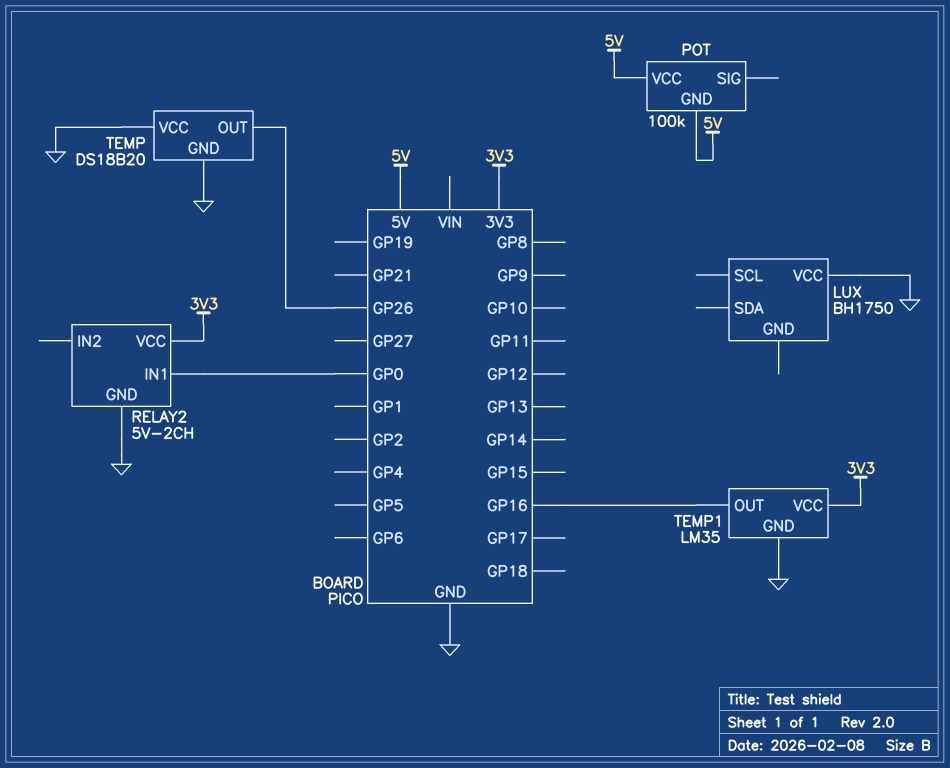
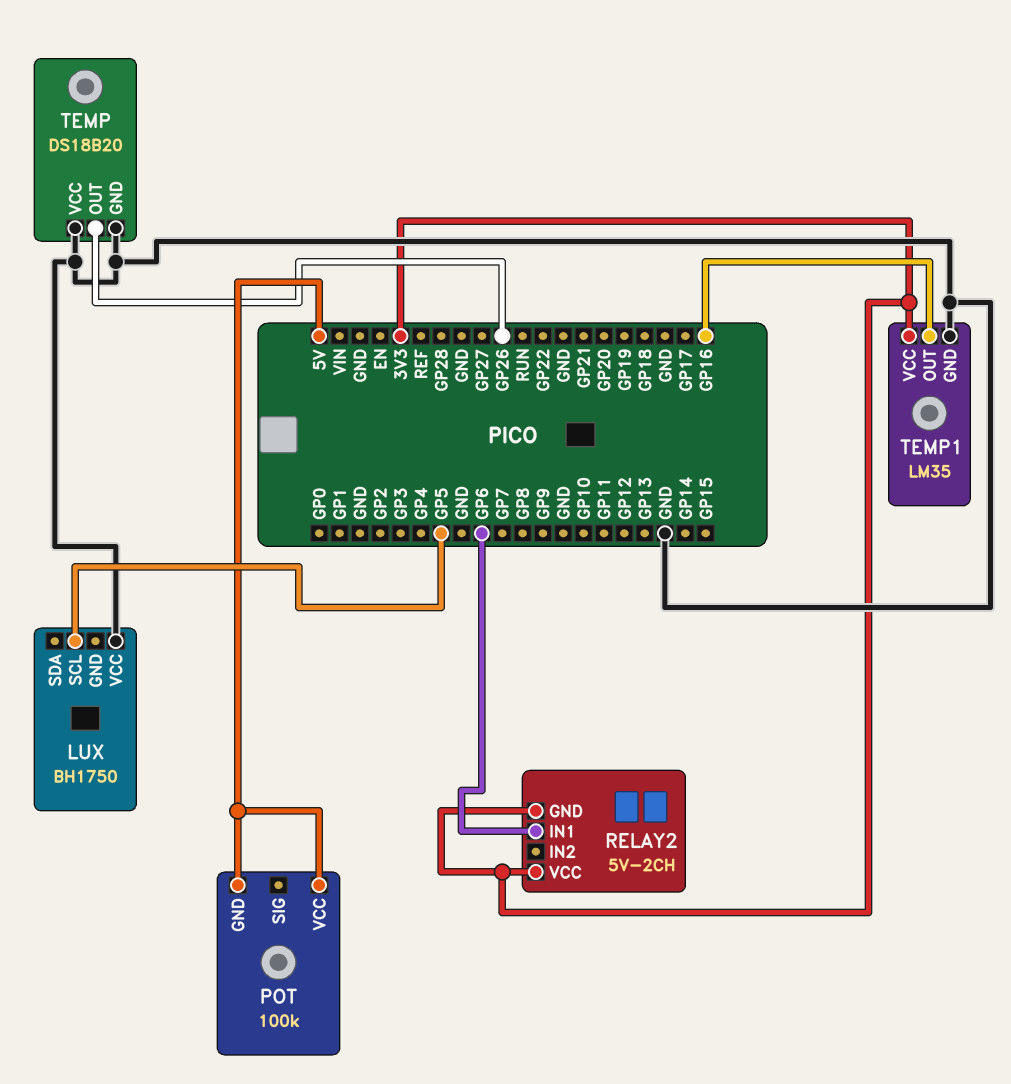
LUX pin SCL: none -> GP5
RELAY2 pin GND: GND -> 3V3
RELAY2 pin IN1: GP0 -> GP6

